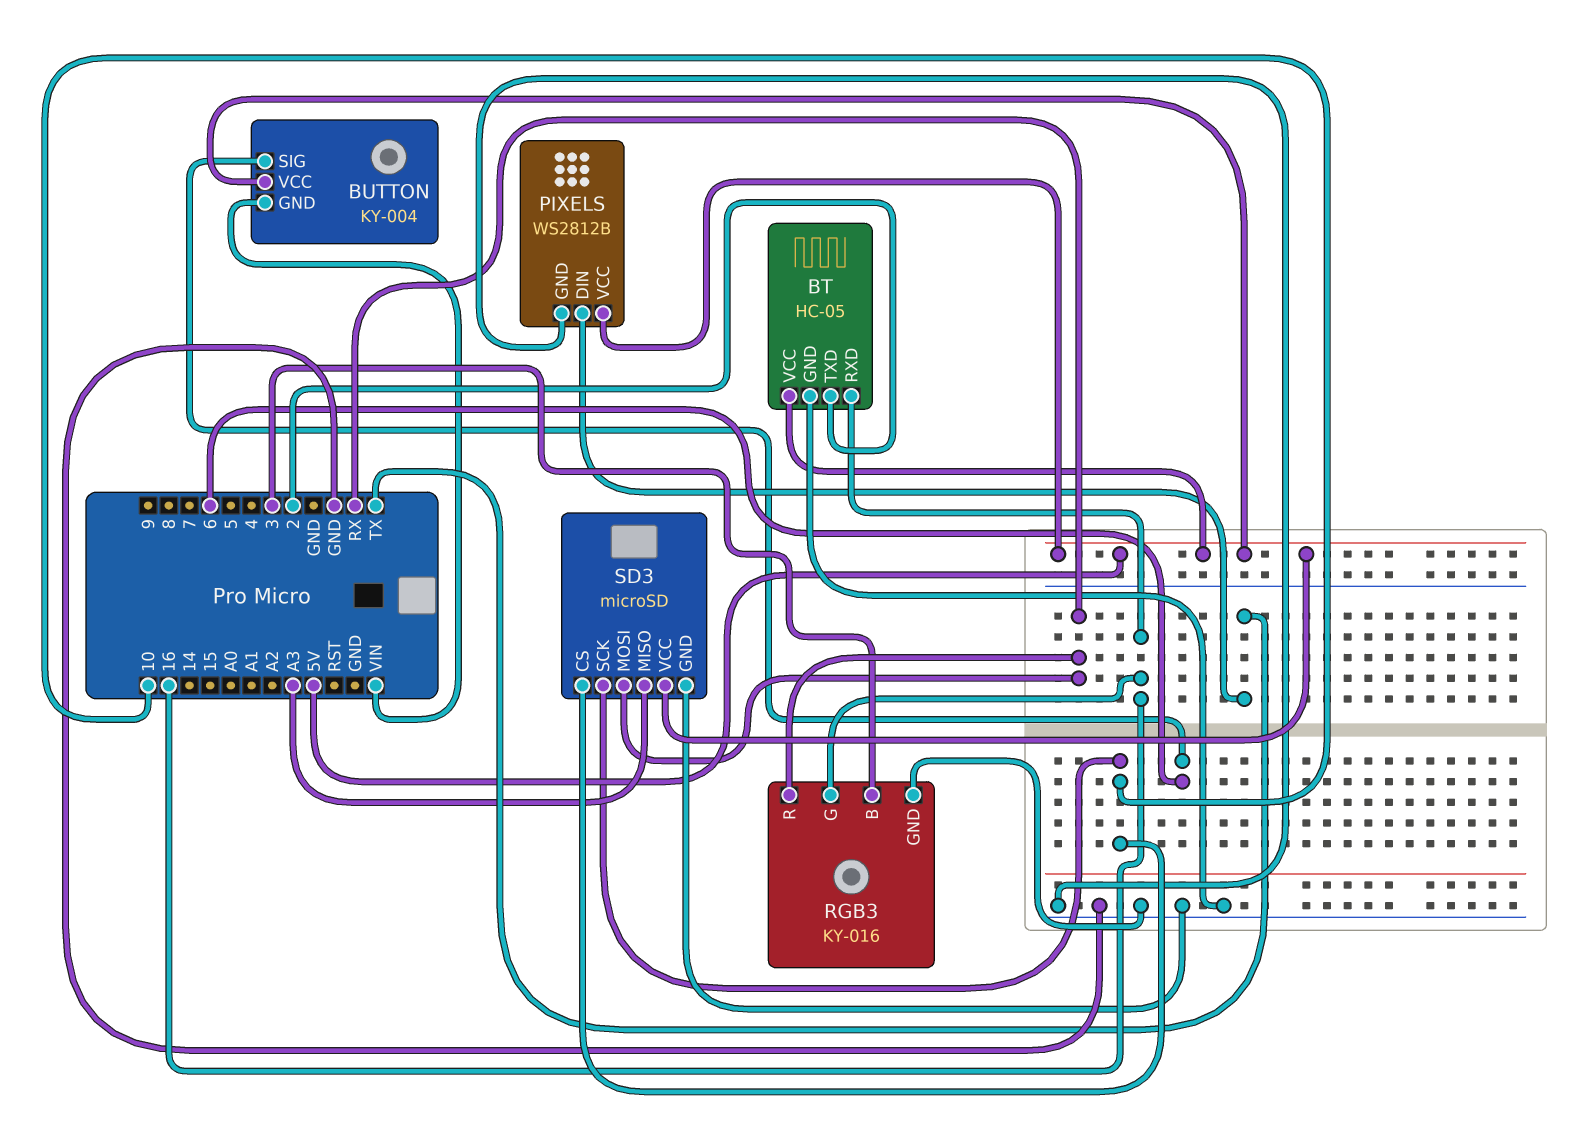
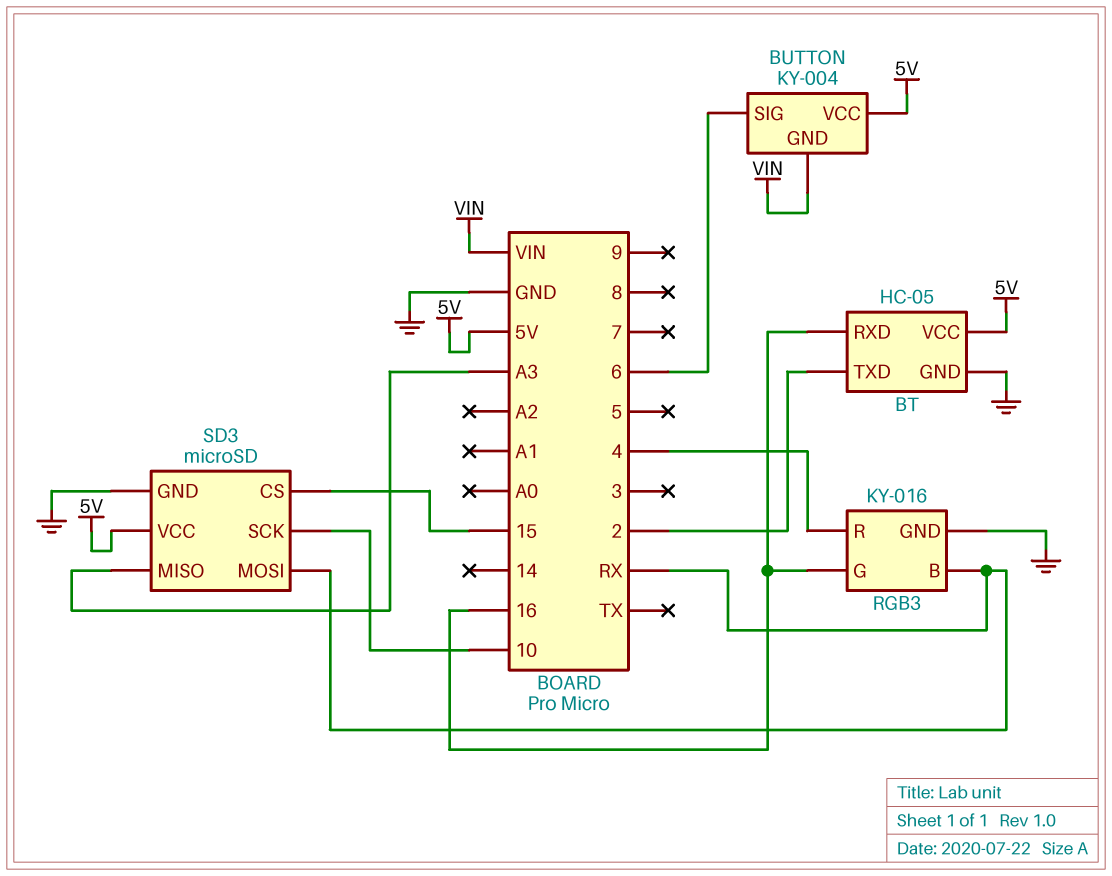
PIXELS: WS2812B -> none
PIXELS pin DIN: TX -> none
PIXELS pin GND: GND -> none
PIXELS pin VCC: 5V -> none
RGB3 pin B: 3 -> RX
RGB3 pin R: RX -> 4
SD3 pin CS: 10 -> 15

